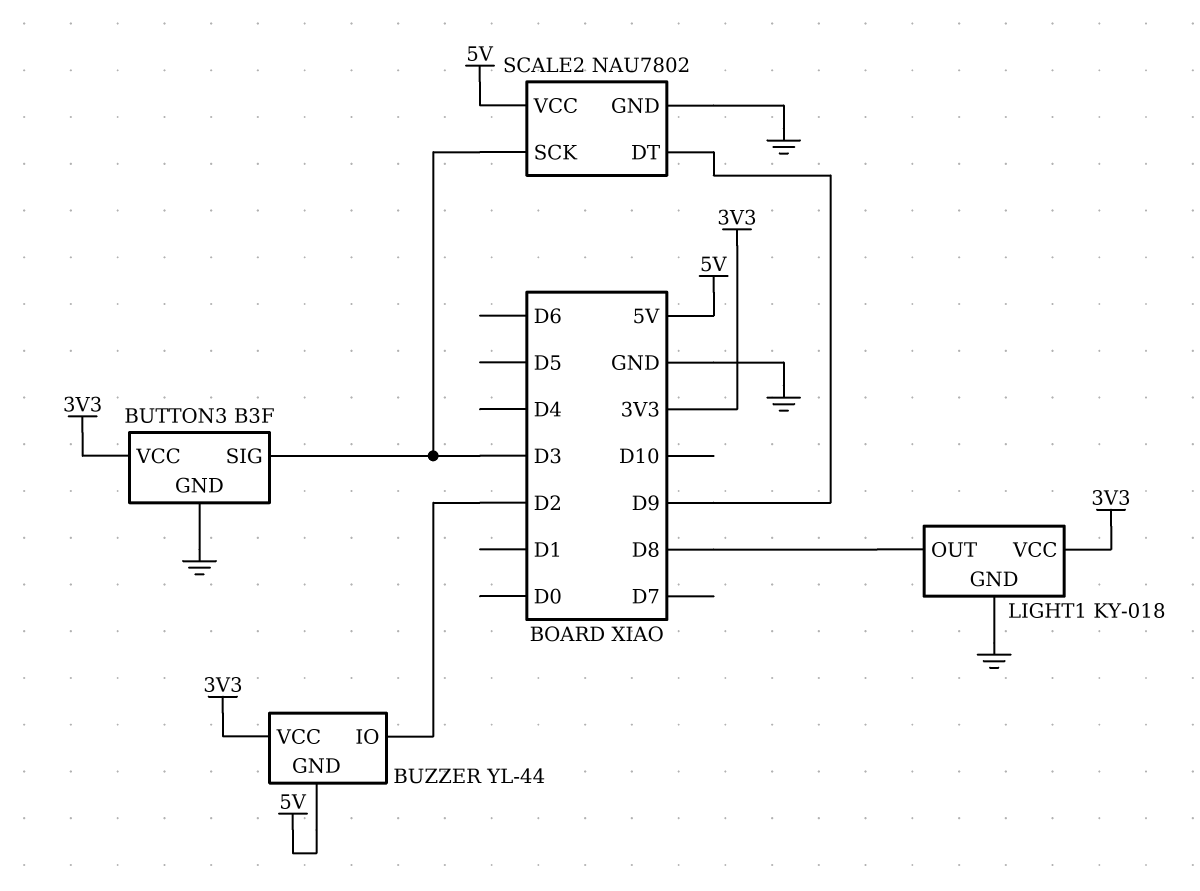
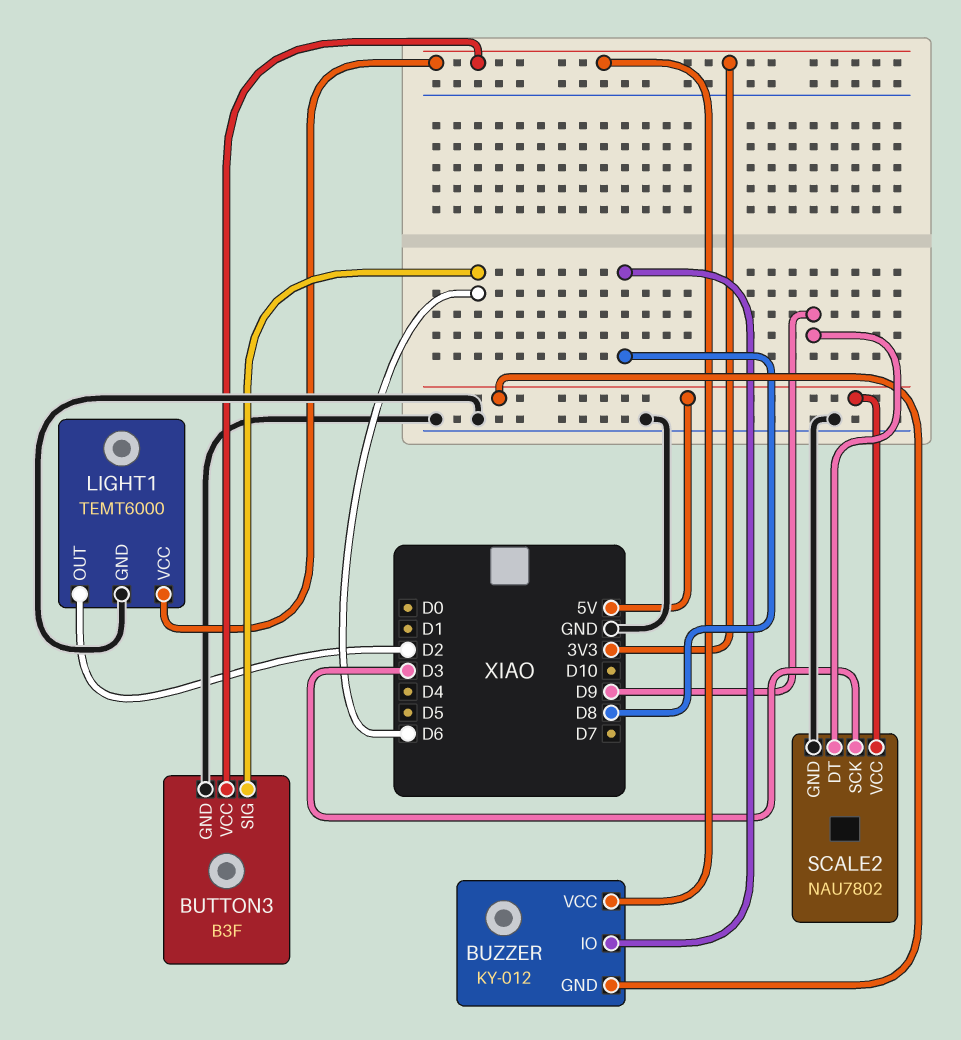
BUTTON3 pin SIG: D3 -> D6
BUZZER: YL-44 -> KY-012
BUZZER pin IO: D2 -> D8
LIGHT1: KY-018 -> TEMT6000
LIGHT1 pin OUT: D8 -> D2

